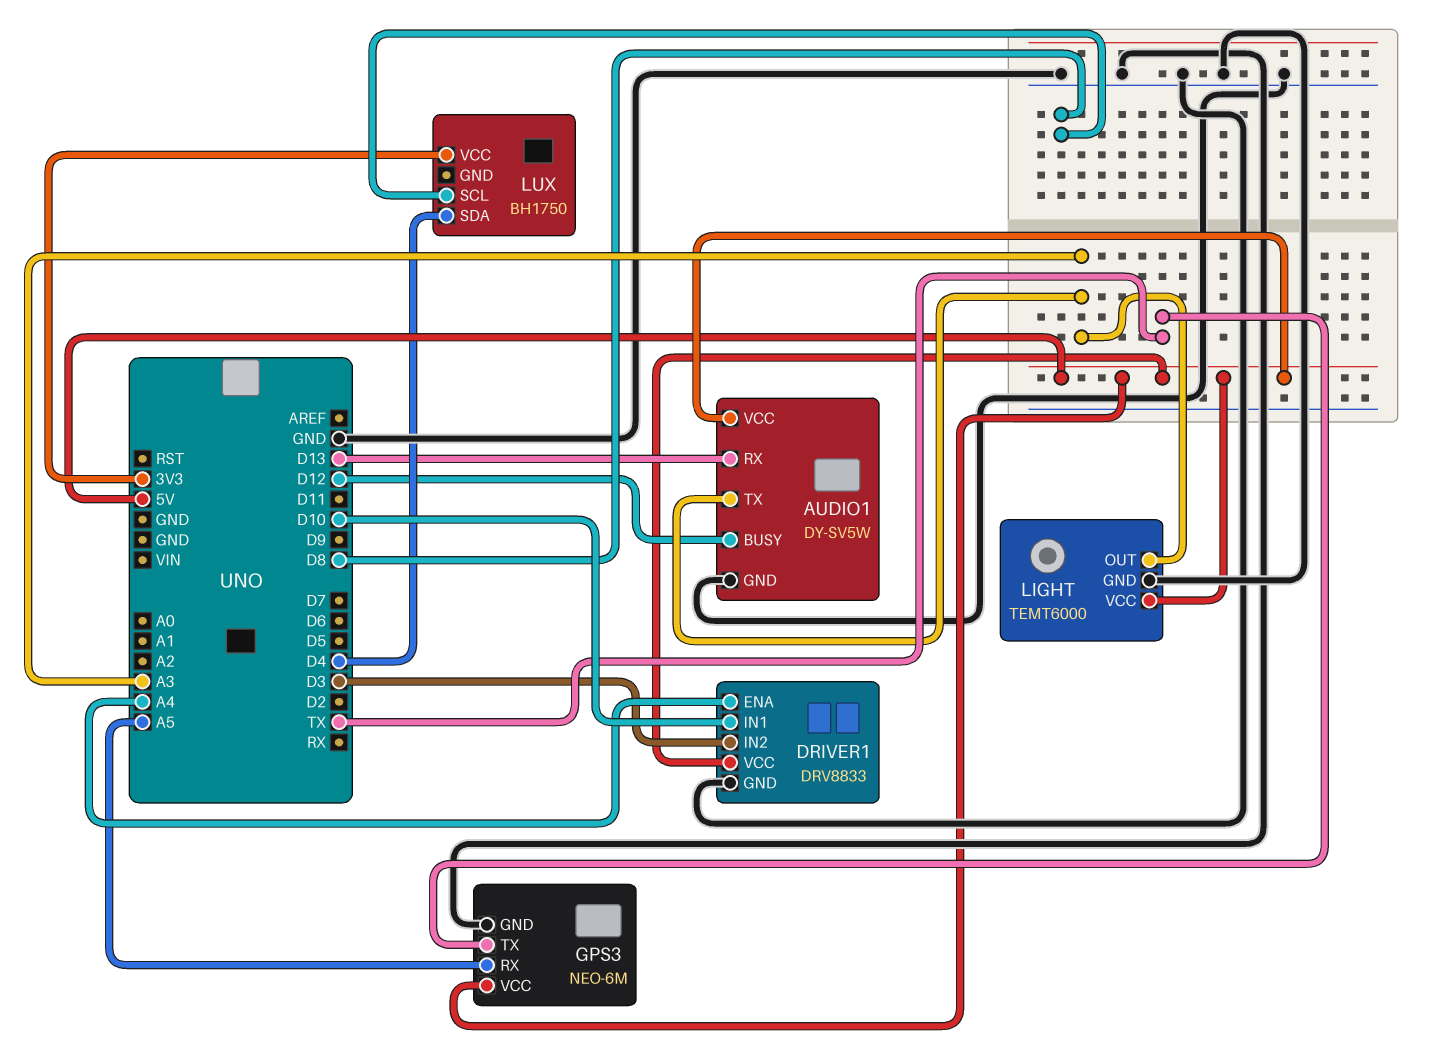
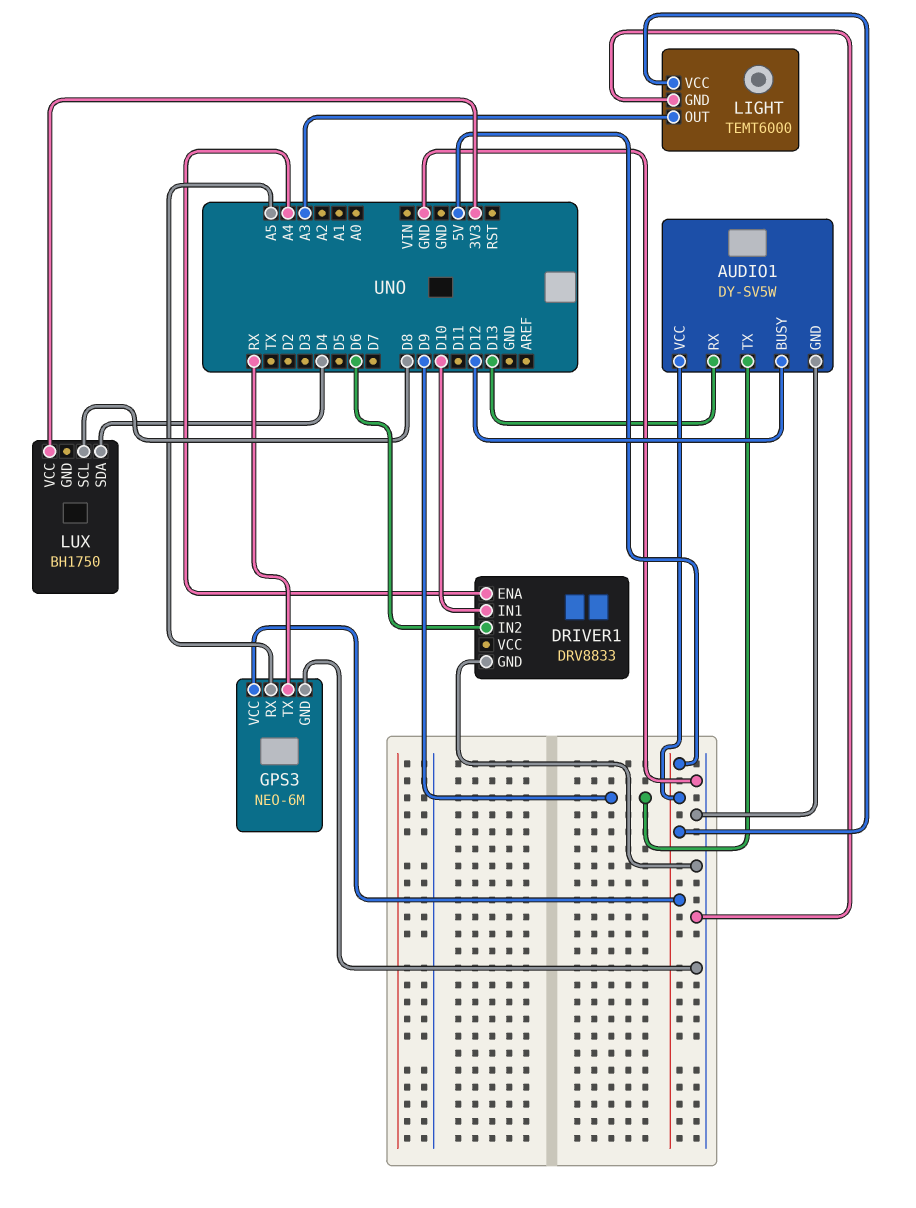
AUDIO1 pin TX: A3 -> D9
DRIVER1 pin IN2: D3 -> D6
DRIVER1 pin VCC: 5V -> none
GPS3 pin TX: TX -> RX

